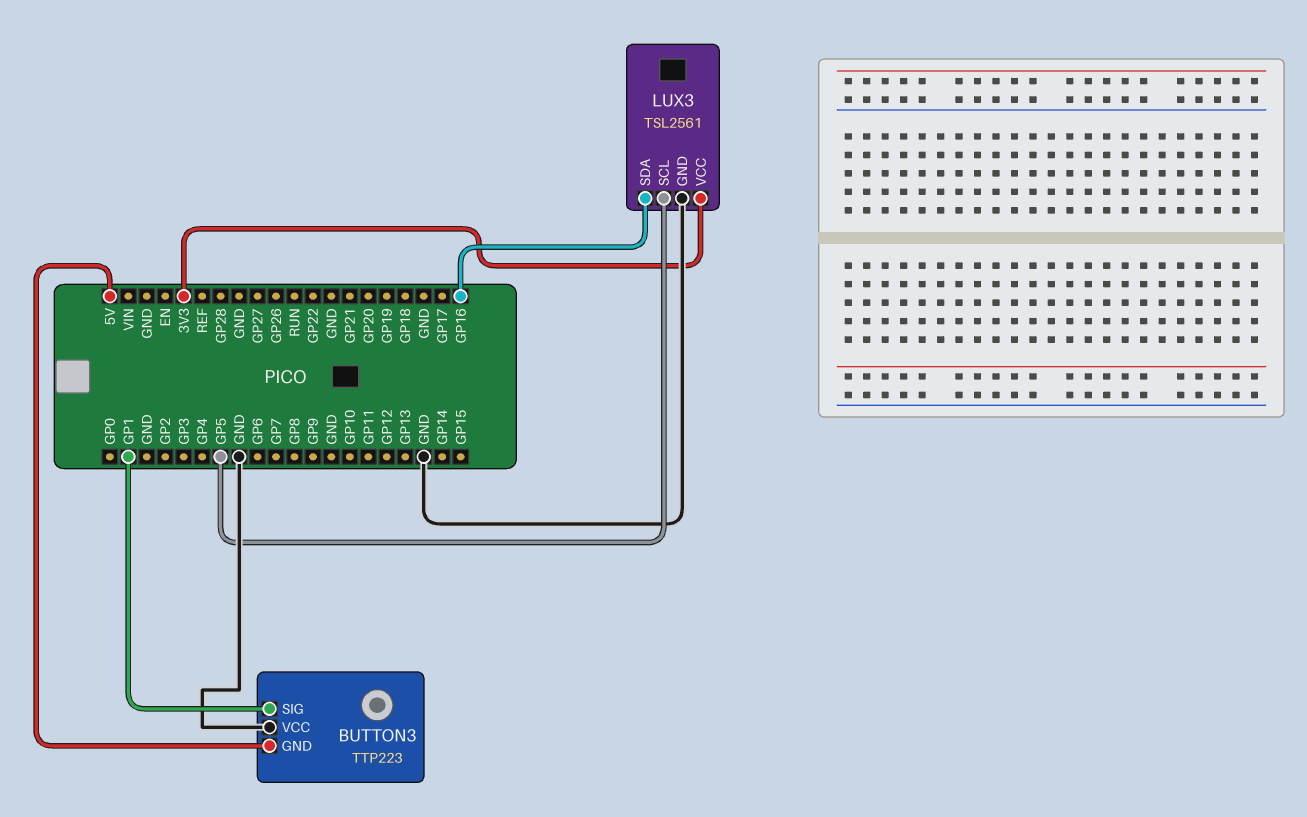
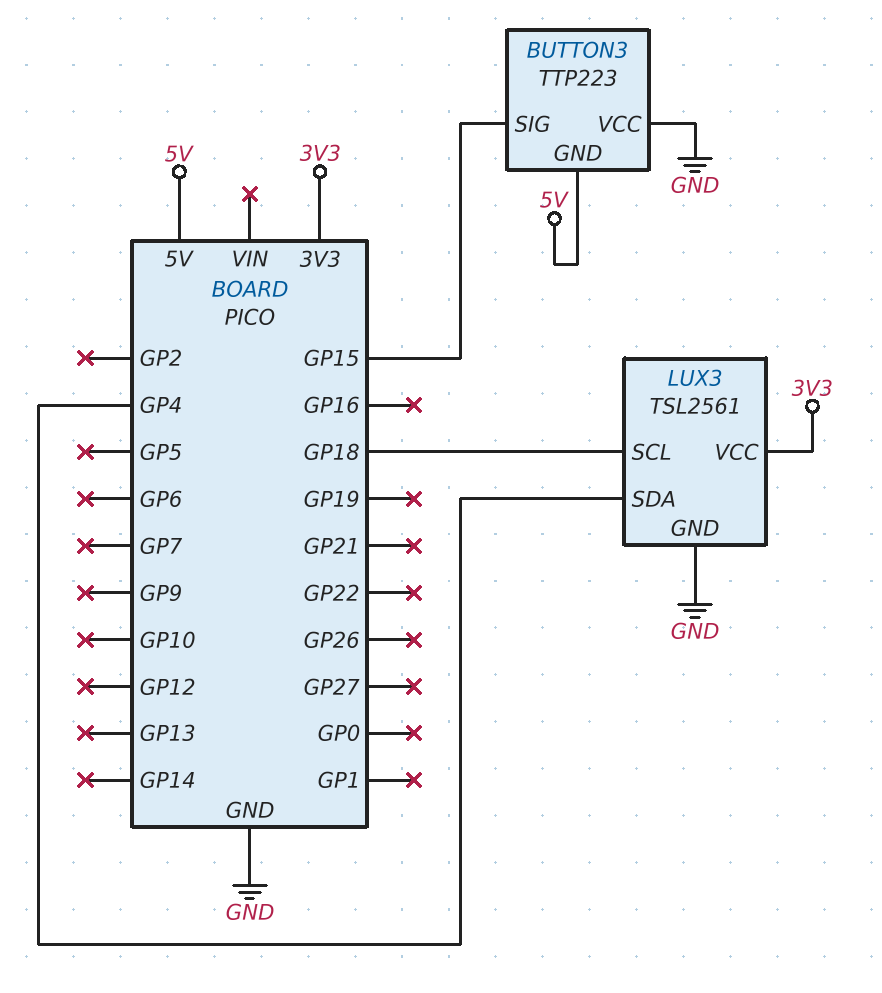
BUTTON3 pin SIG: GP1 -> GP15
LUX3 pin SCL: GP5 -> GP18
LUX3 pin SDA: GP16 -> GP4

